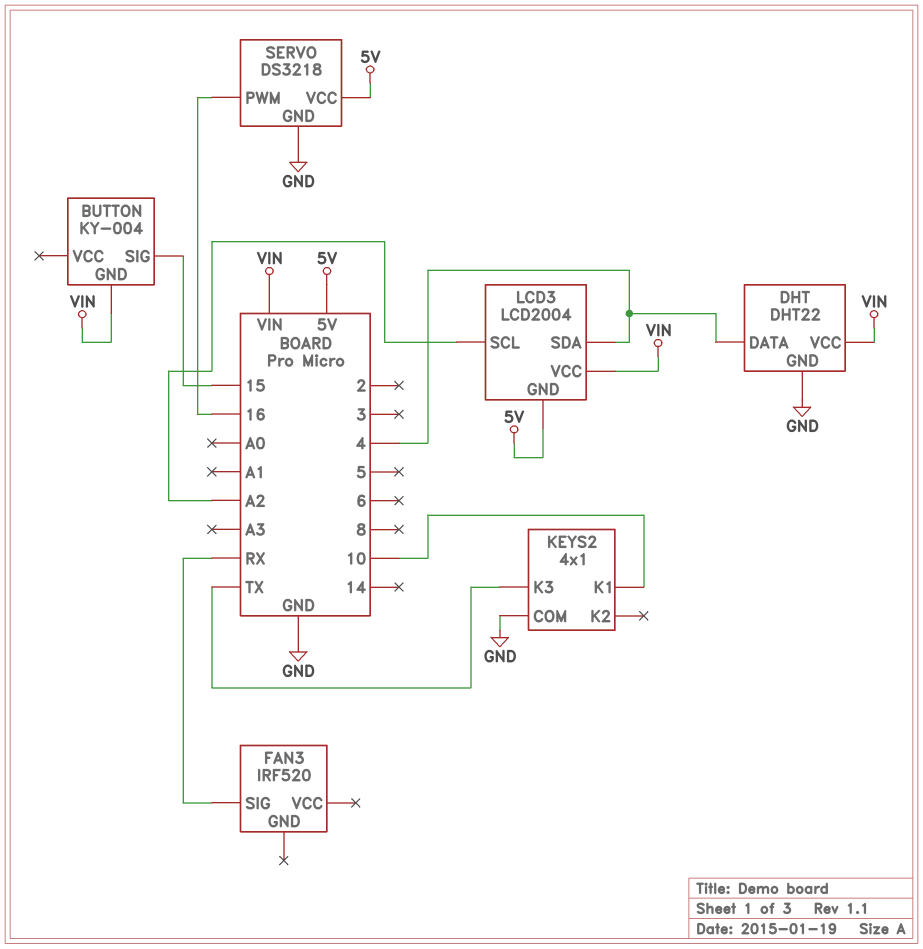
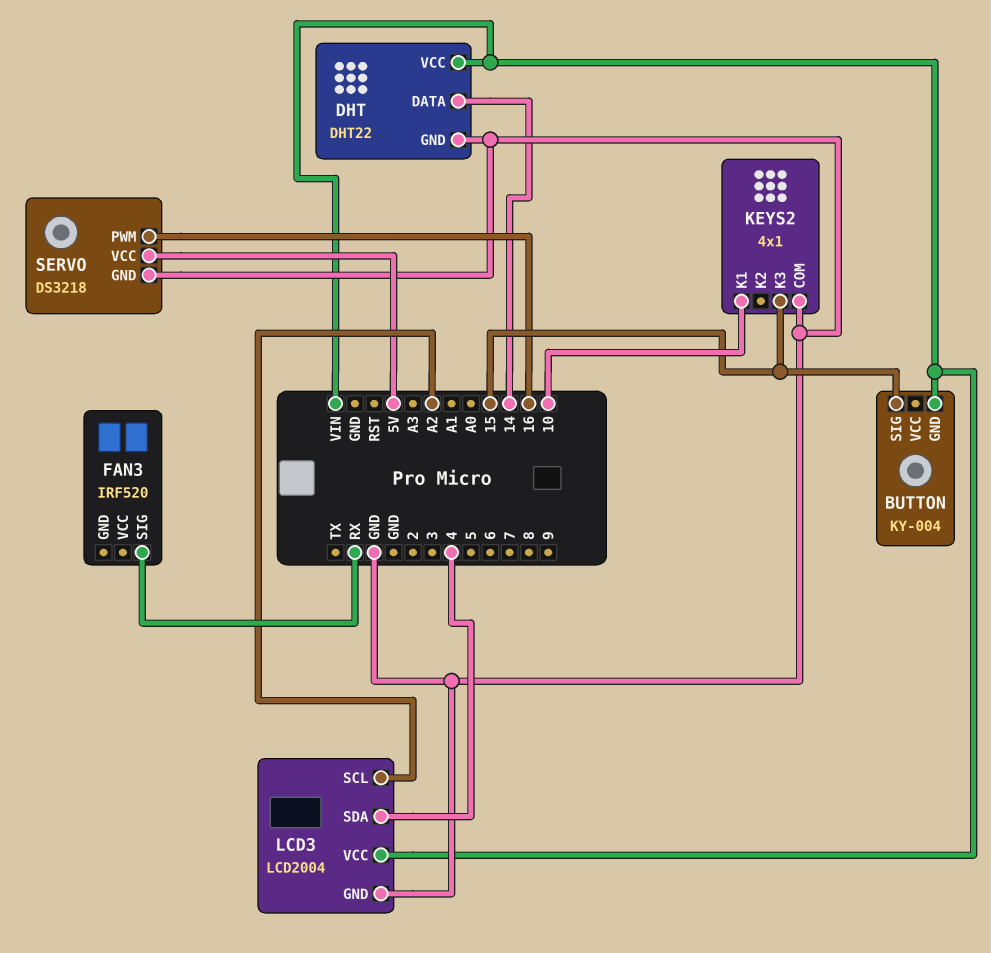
DHT pin DATA: 4 -> 14
KEYS2 pin K3: TX -> 15
LCD3 pin GND: 5V -> GND

